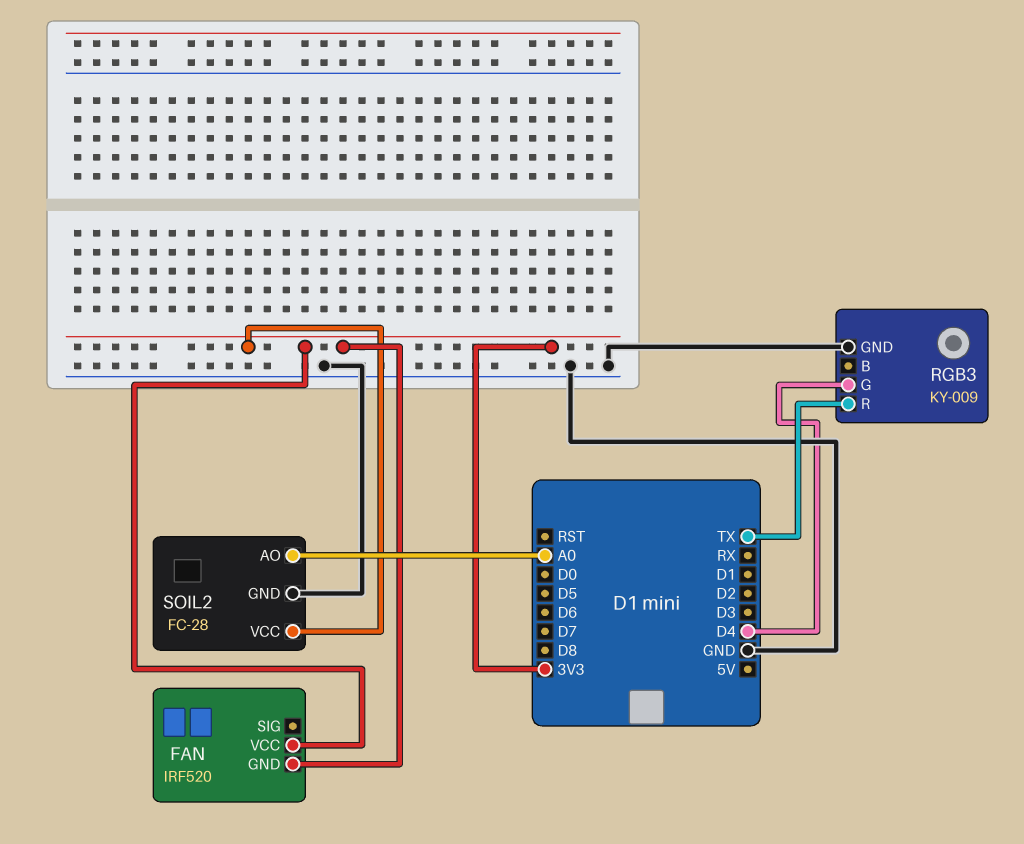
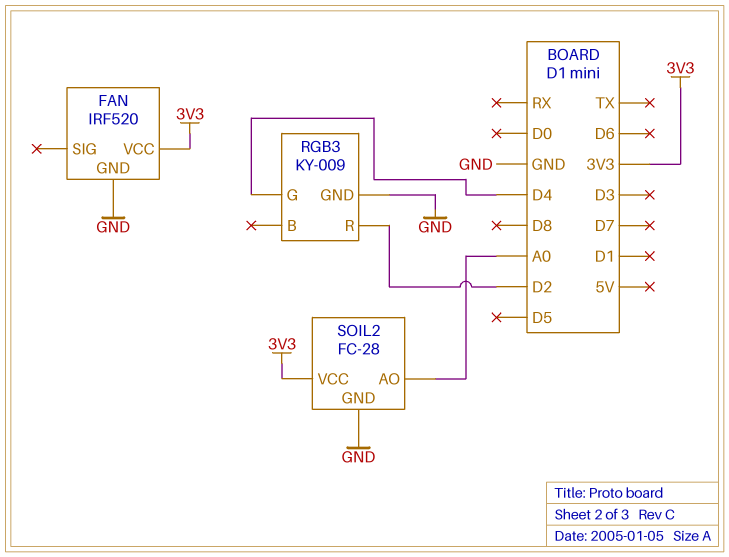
FAN pin GND: 3V3 -> GND
RGB3 pin R: TX -> D2

